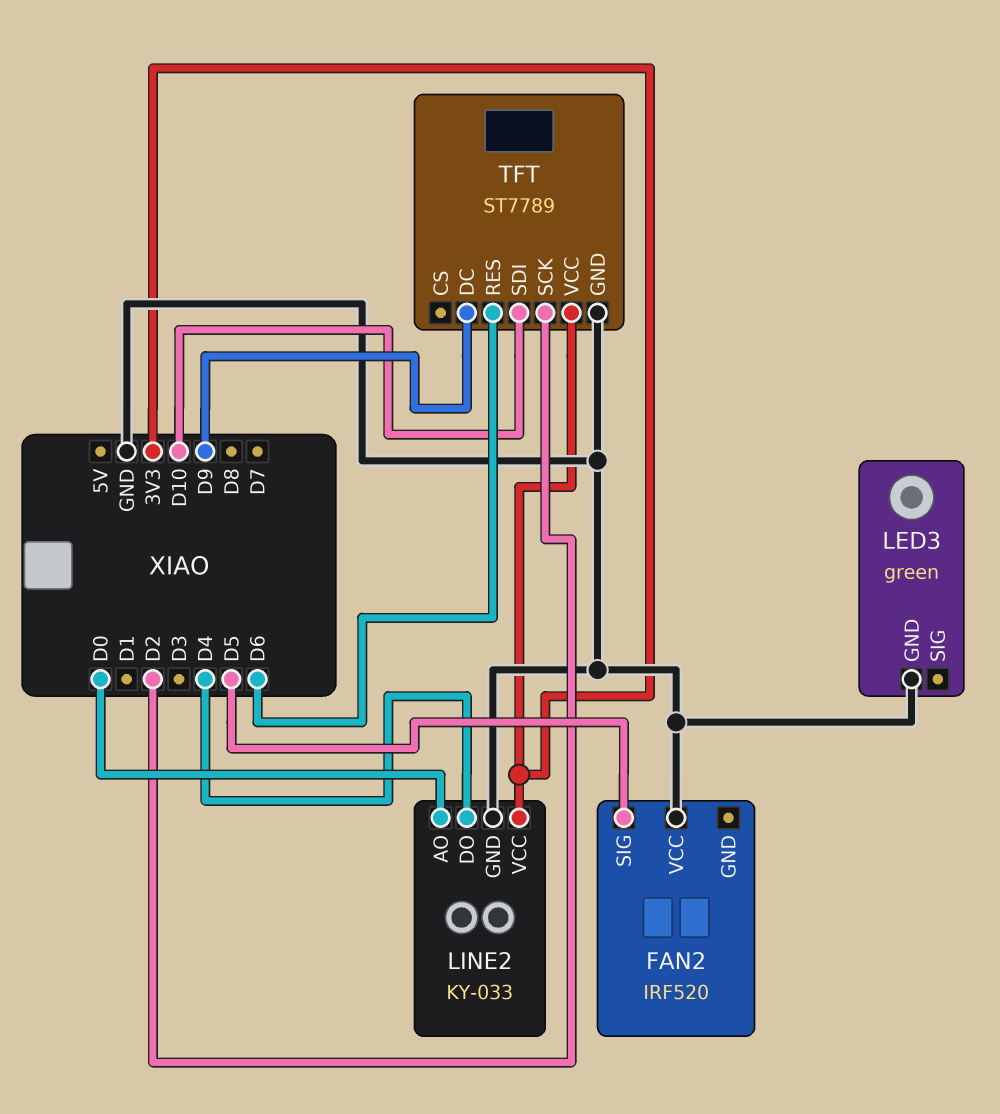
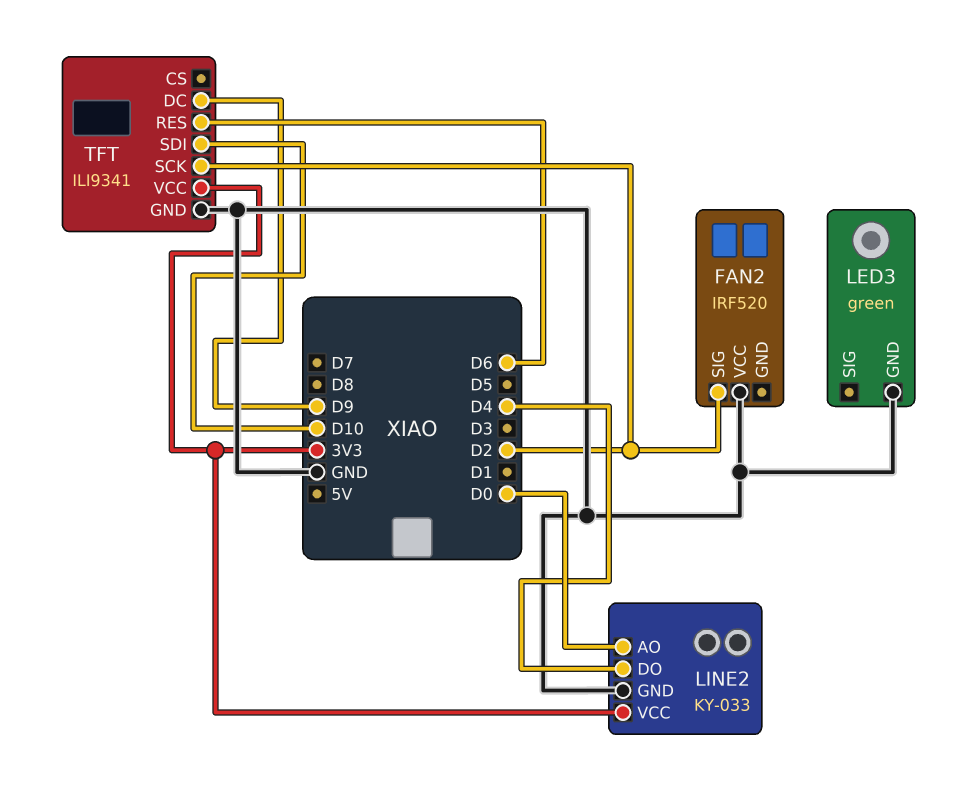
FAN2 pin SIG: D5 -> D2
TFT: ST7789 -> ILI9341

